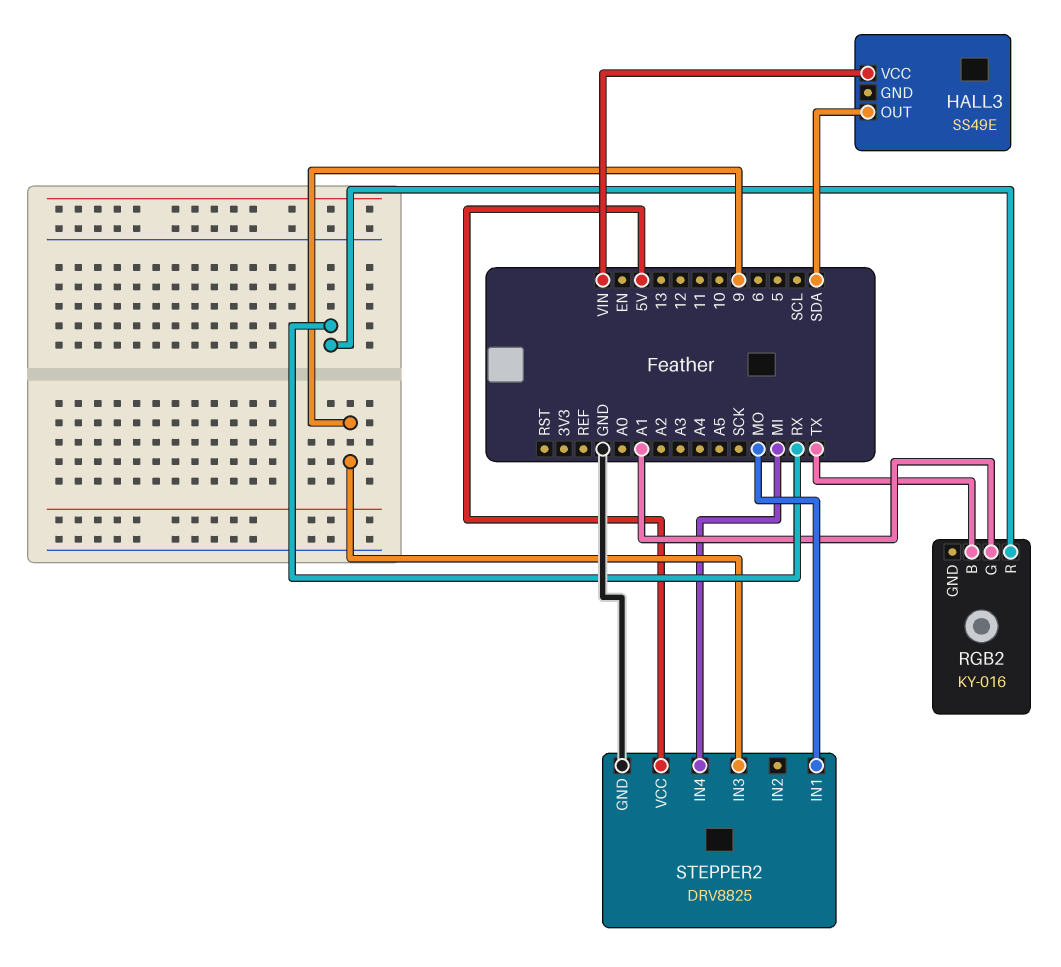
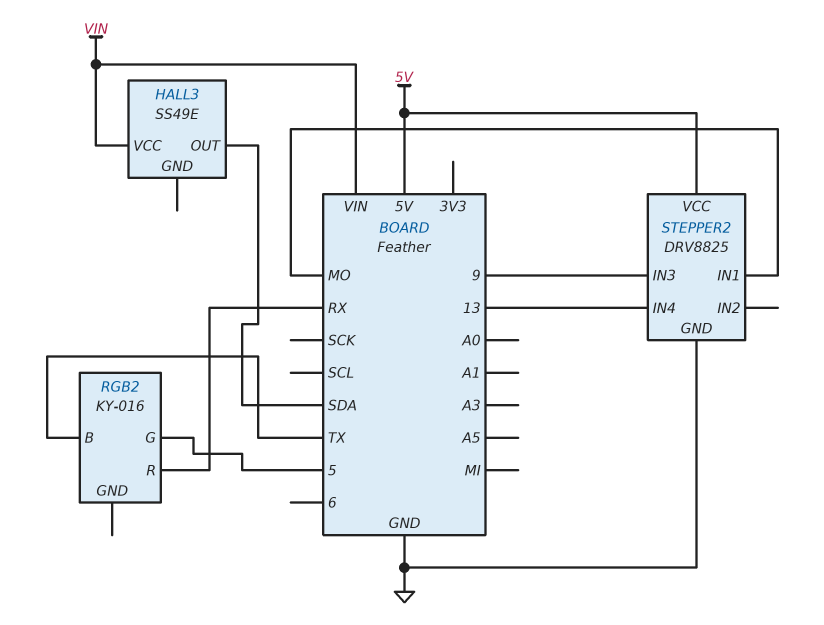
RGB2 pin G: A1 -> 5
STEPPER2 pin IN4: MI -> 13

